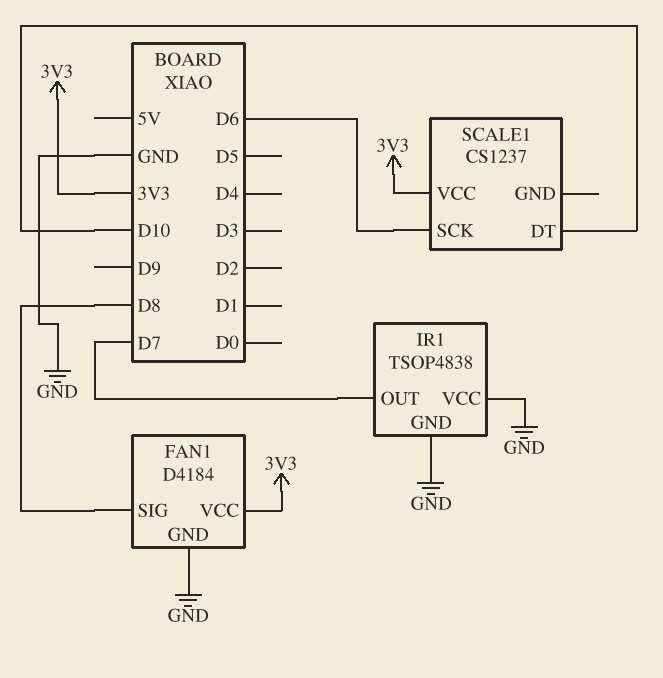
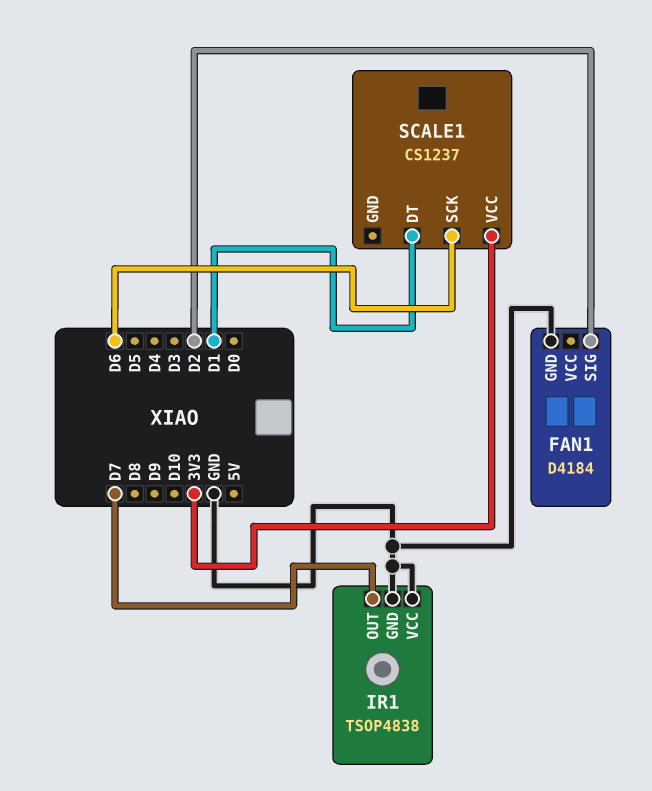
FAN1 pin SIG: D8 -> D2
FAN1 pin VCC: 3V3 -> none
SCALE1 pin DT: D10 -> D1

